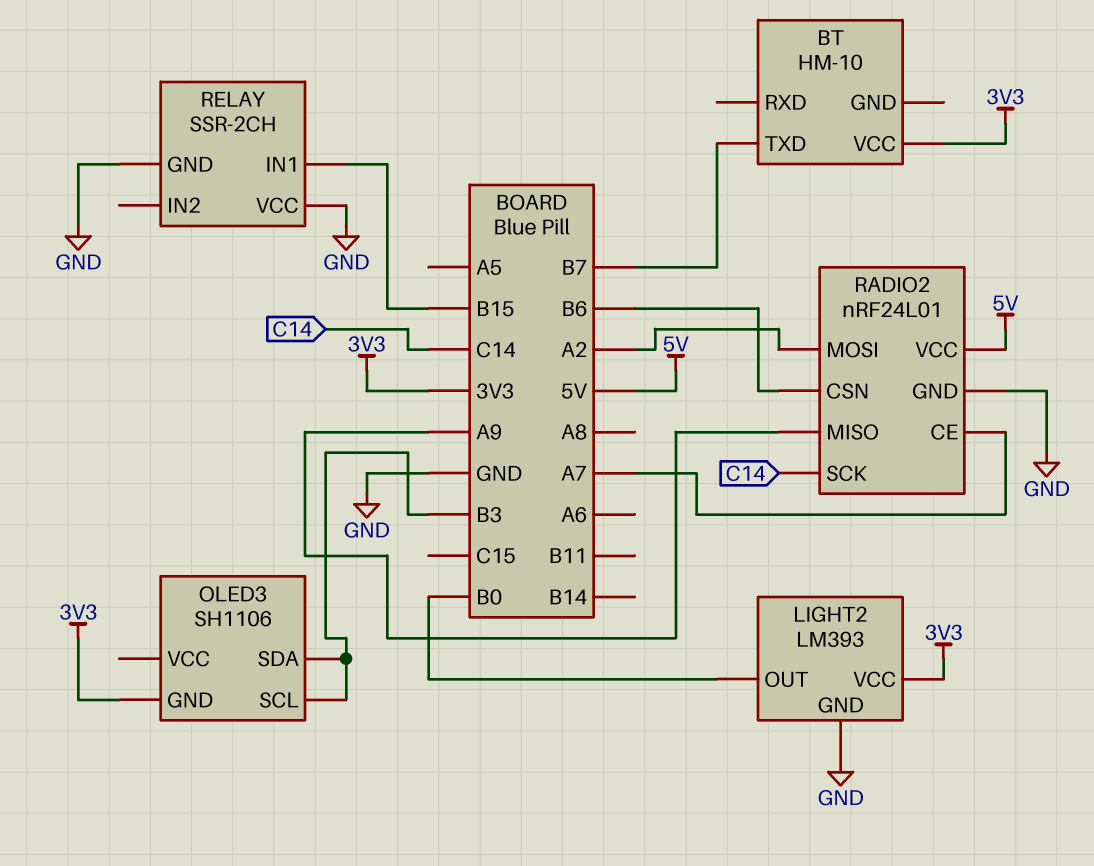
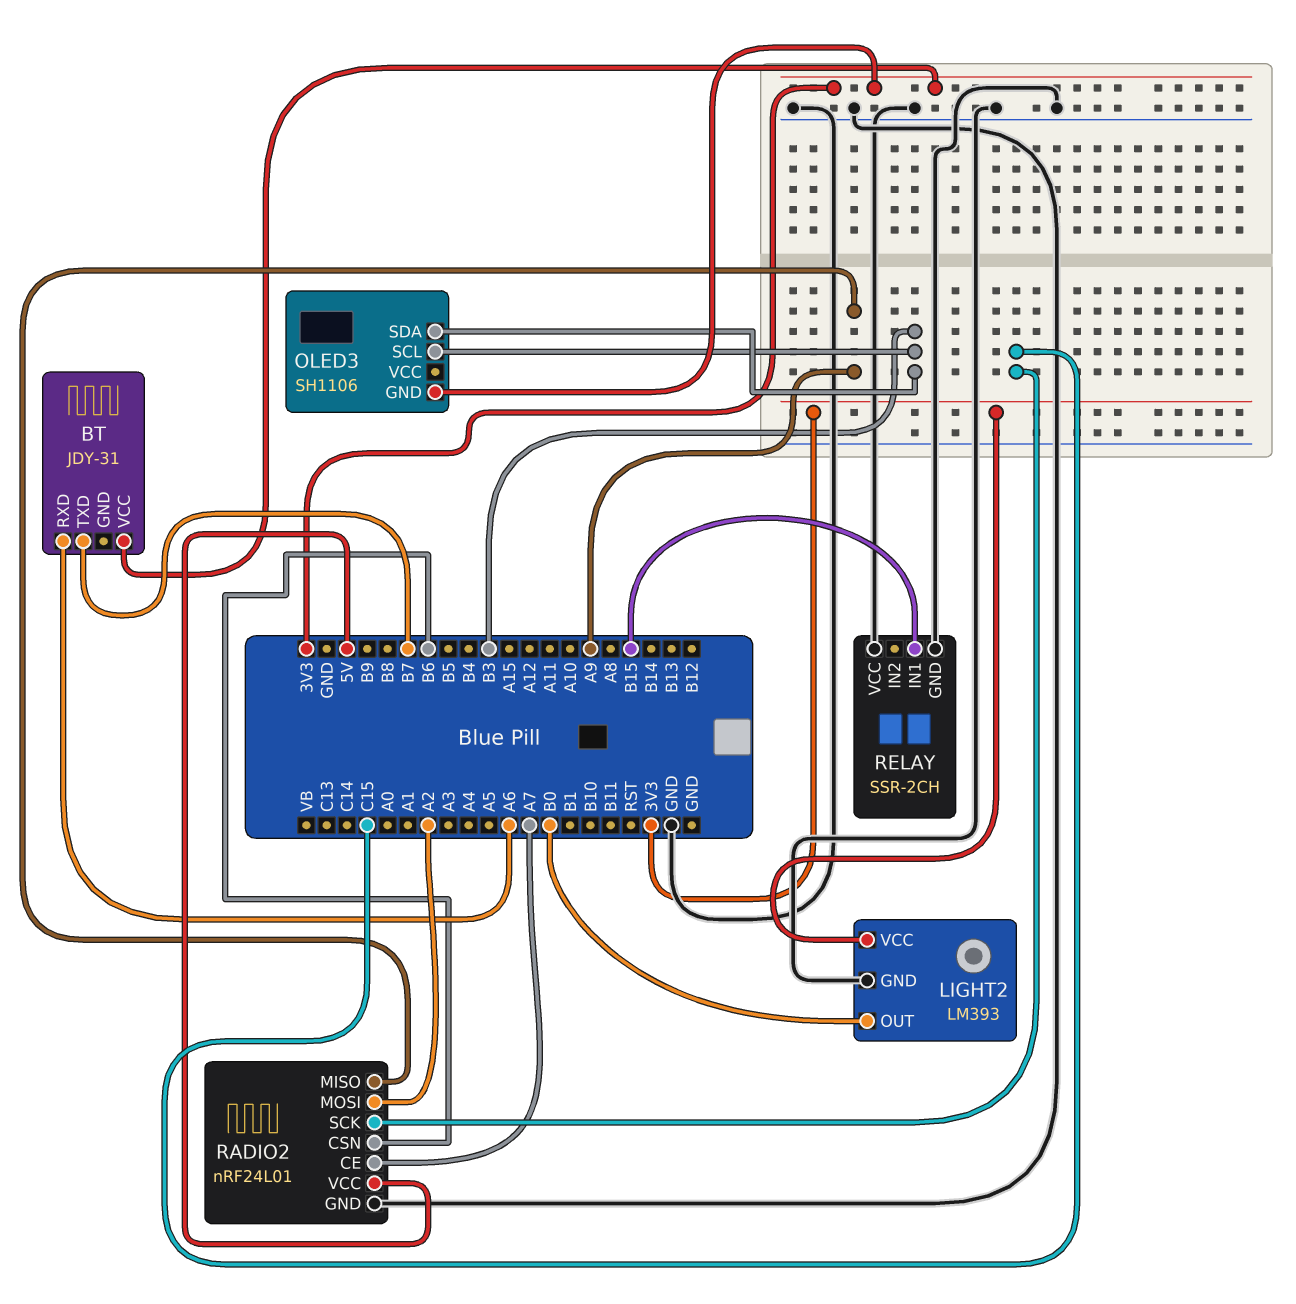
BT: HM-10 -> JDY-31
BT pin RXD: none -> A6
RADIO2 pin SCK: C14 -> C15

